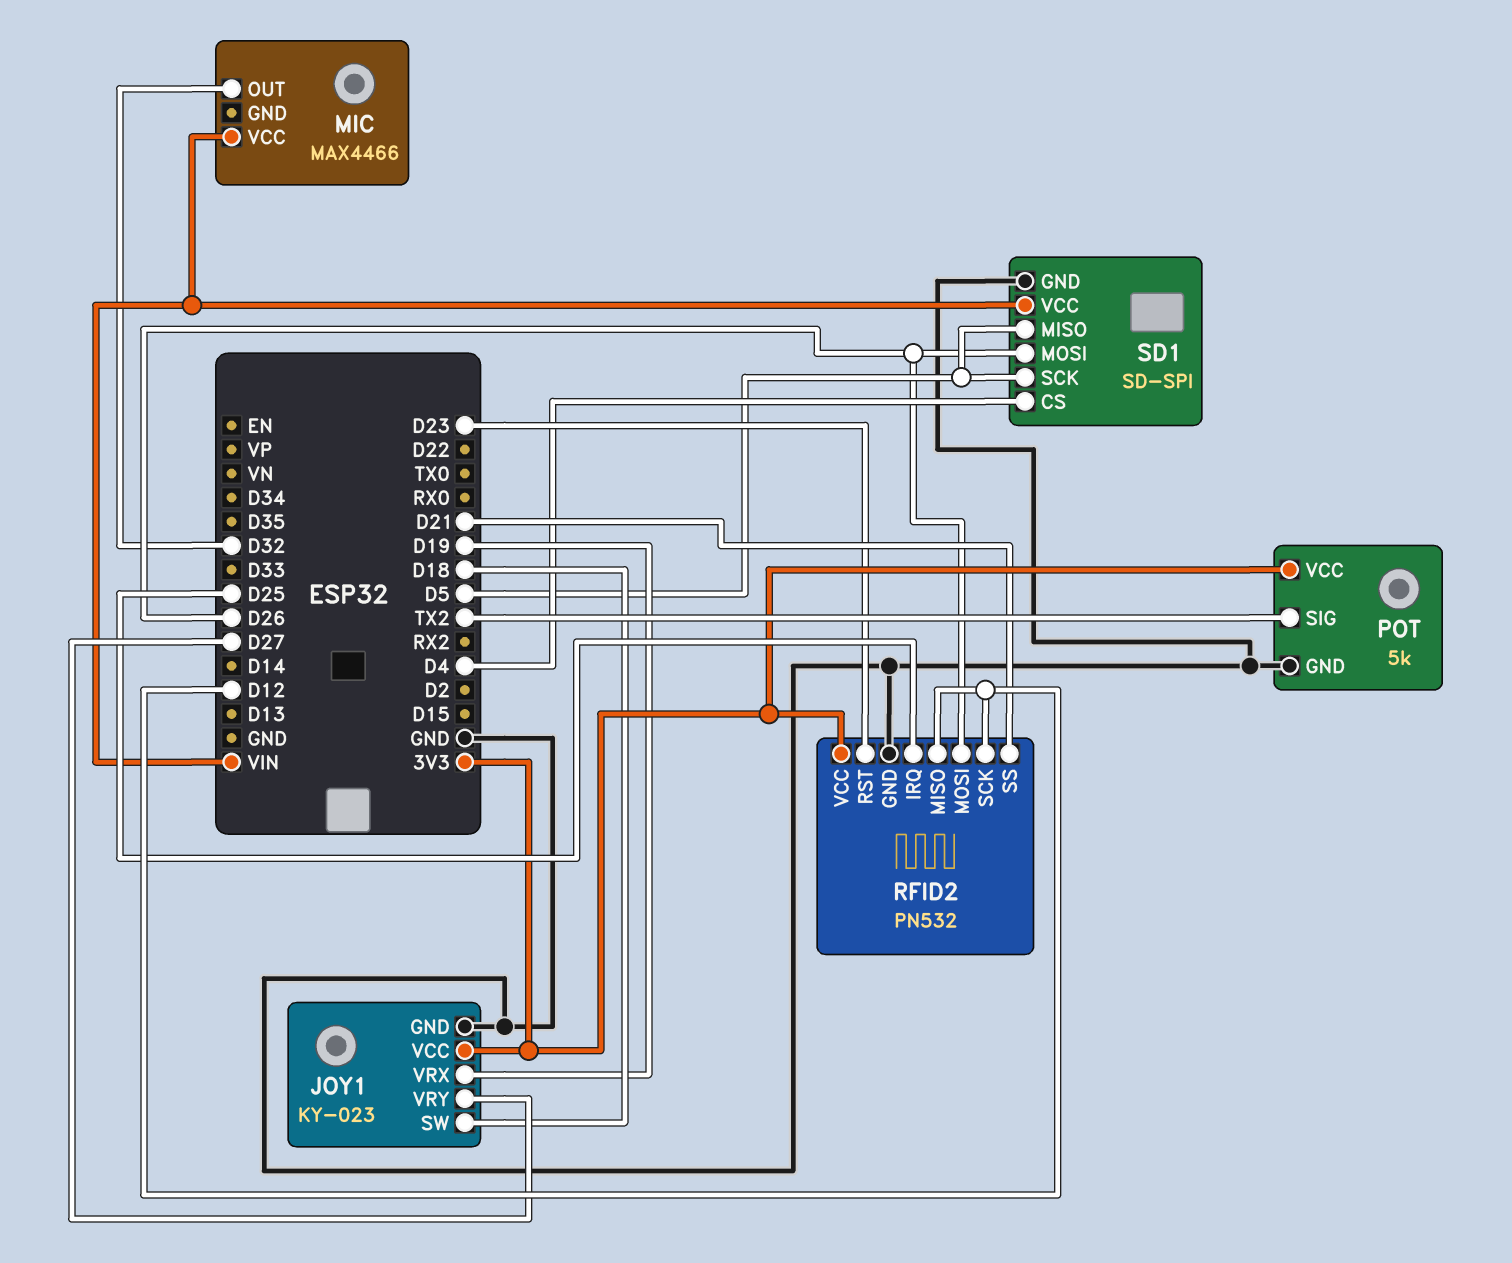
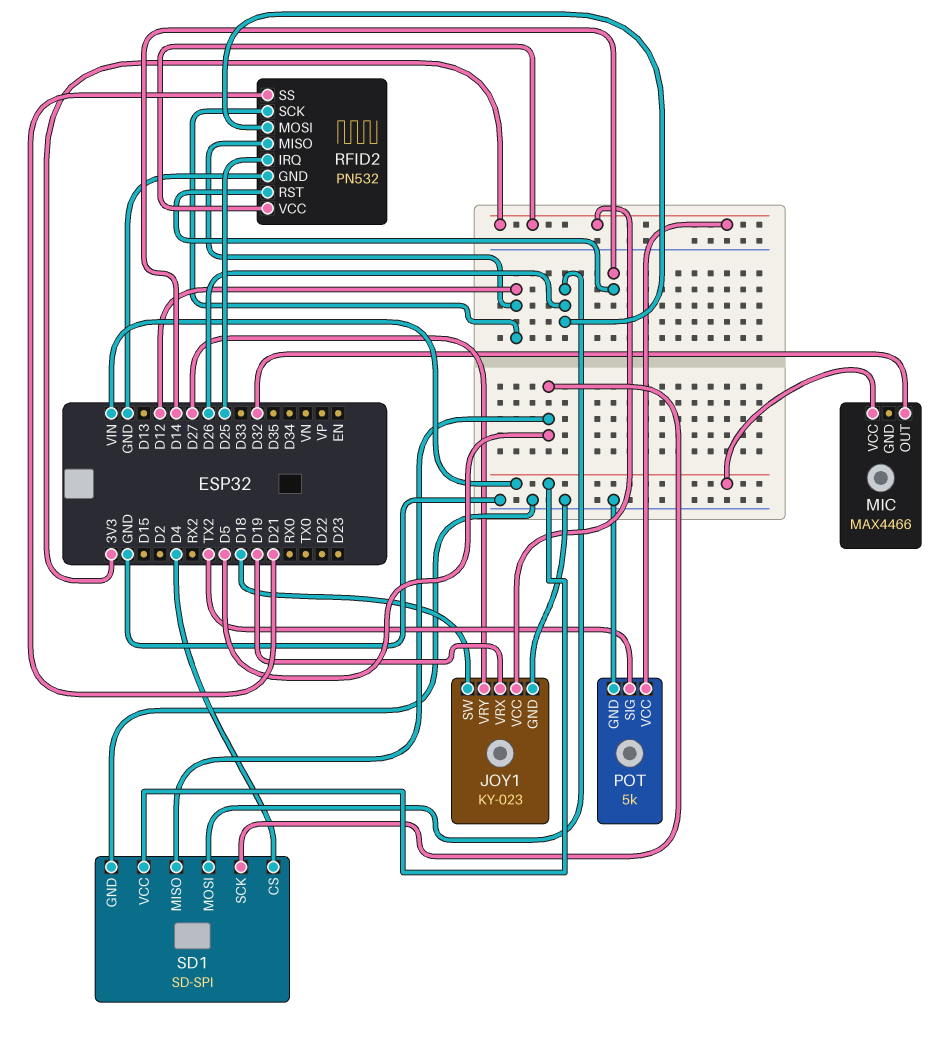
RFID2 pin RST: D23 -> D14

